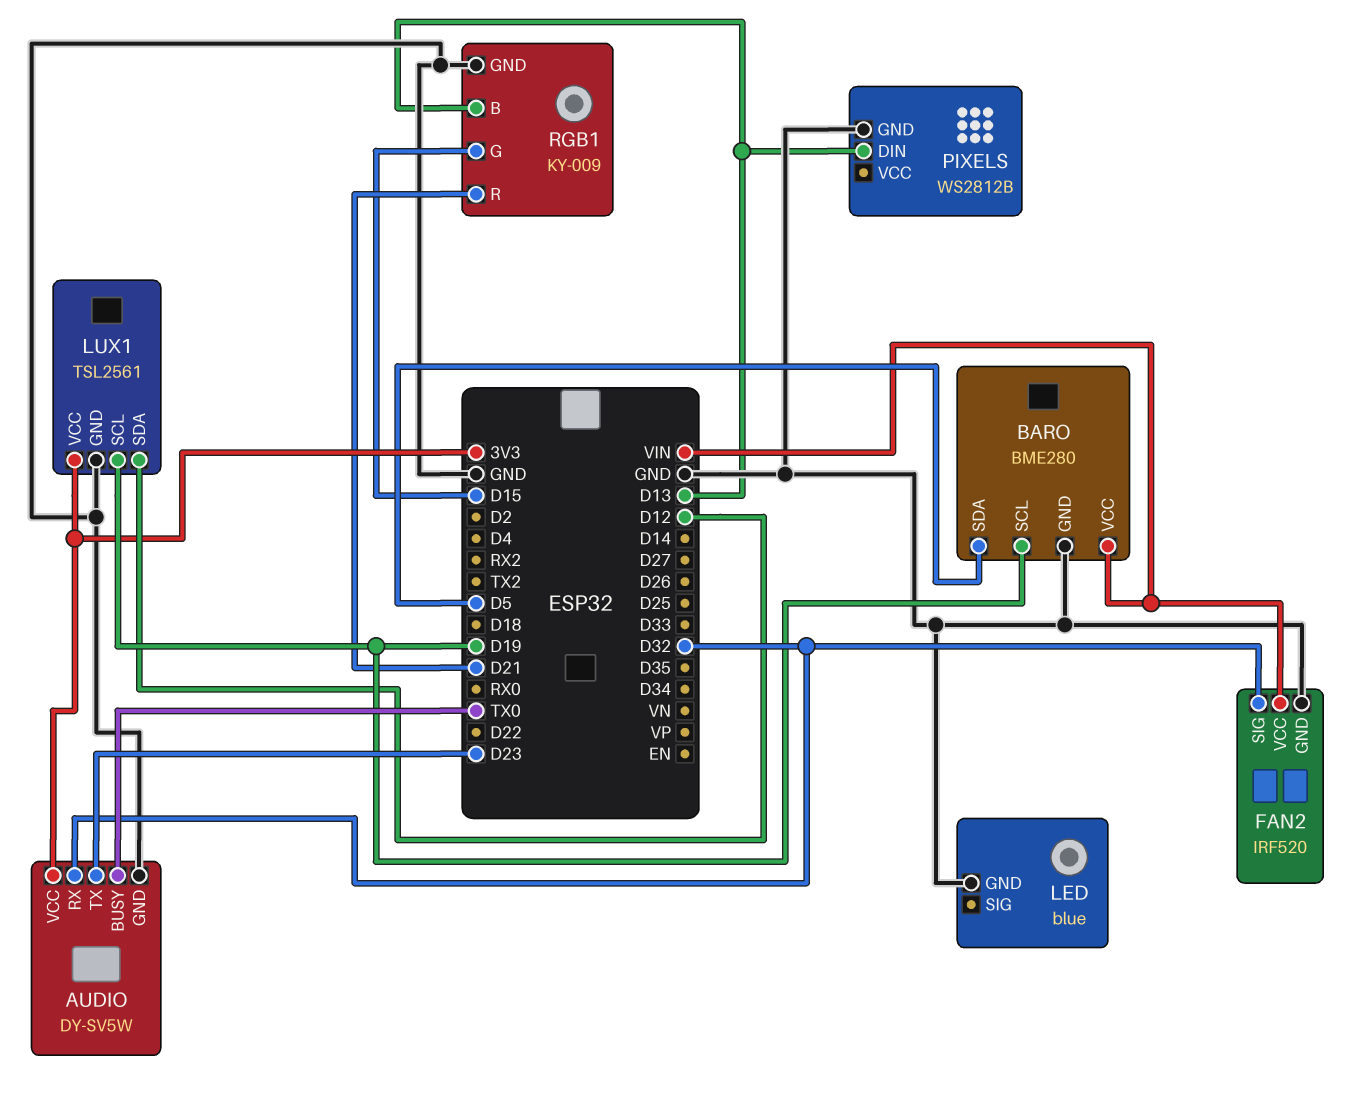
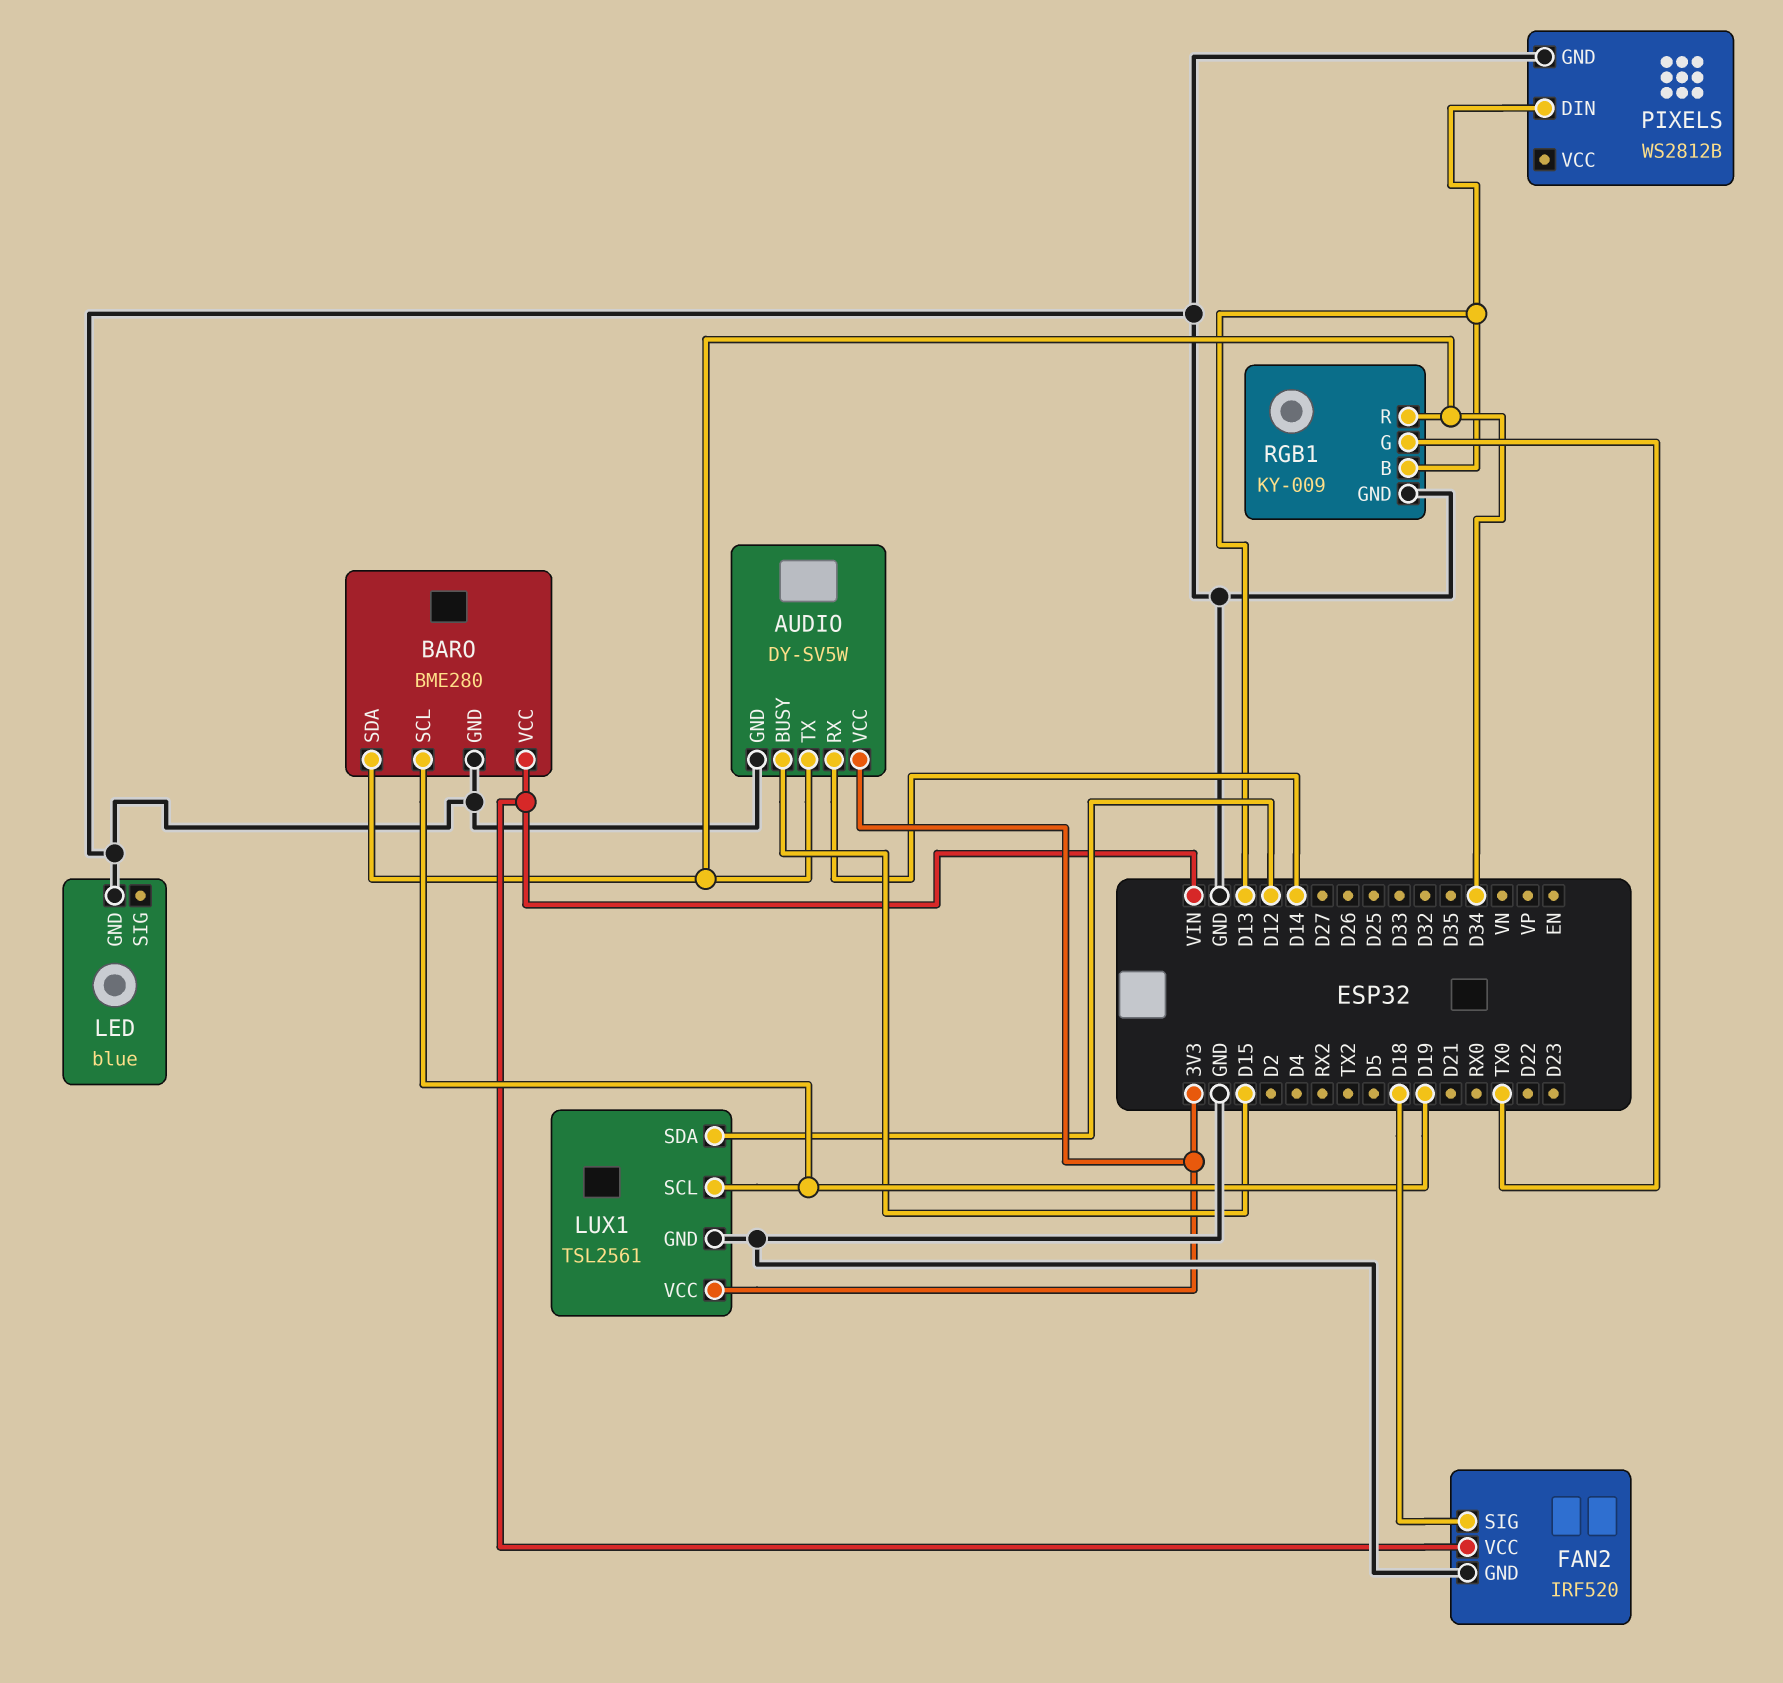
AUDIO pin BUSY: TX0 -> D15
AUDIO pin RX: D32 -> D14
AUDIO pin TX: D23 -> D34
BARO pin SDA: D5 -> D34
FAN2 pin SIG: D32 -> D18
RGB1 pin G: D15 -> TX0
RGB1 pin R: D21 -> D34

